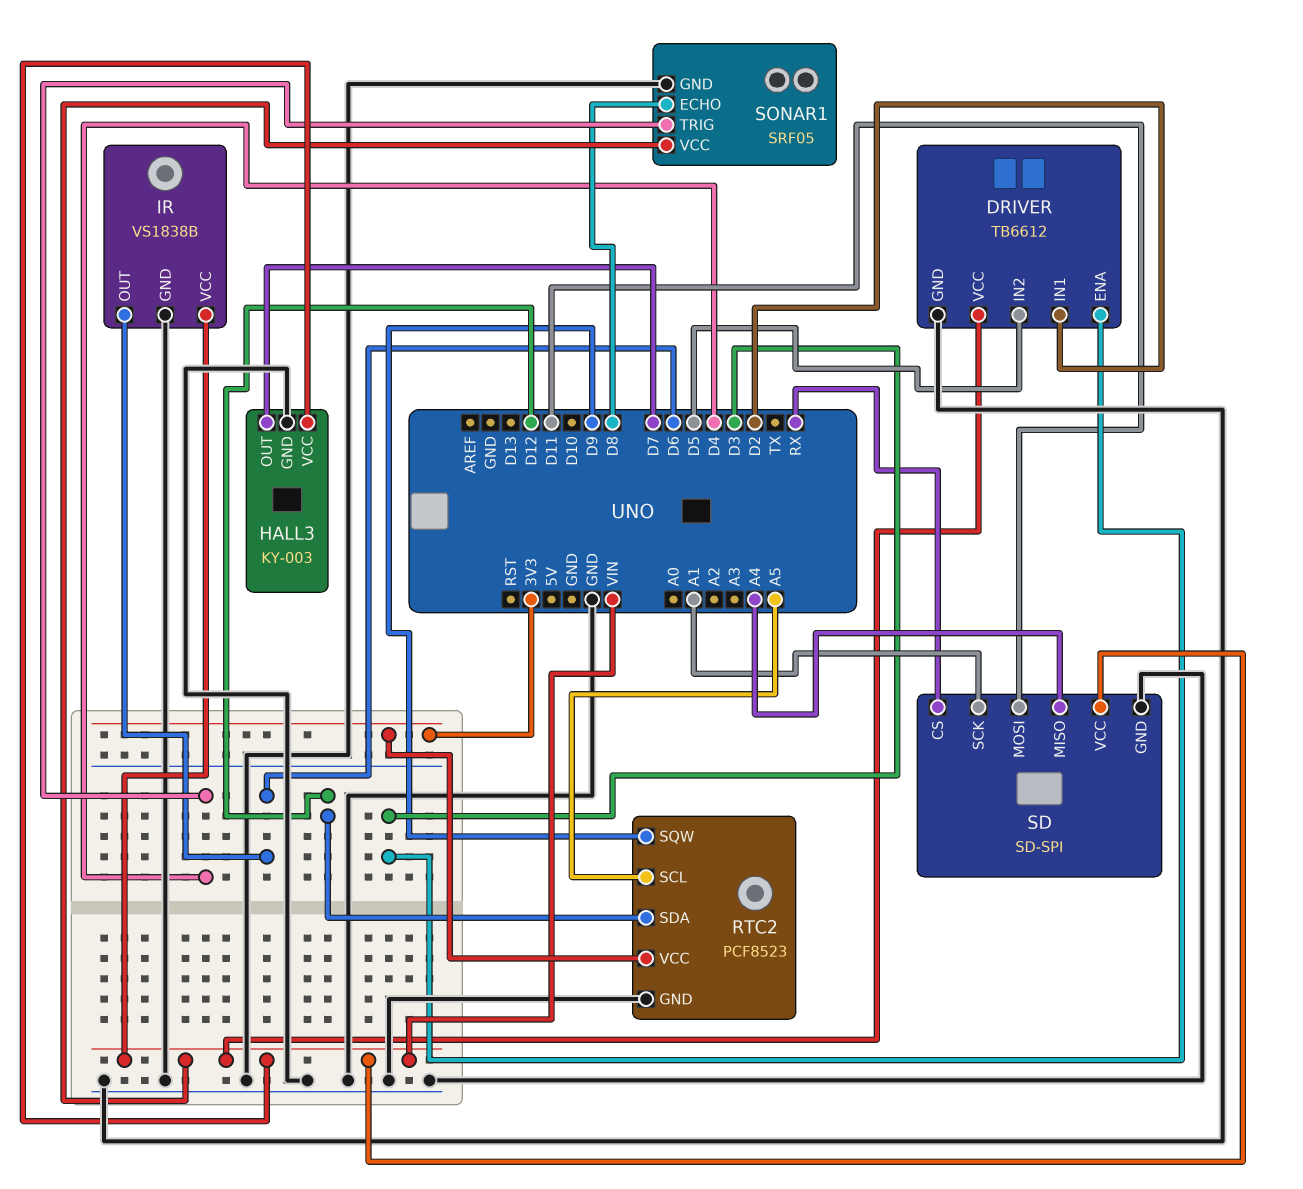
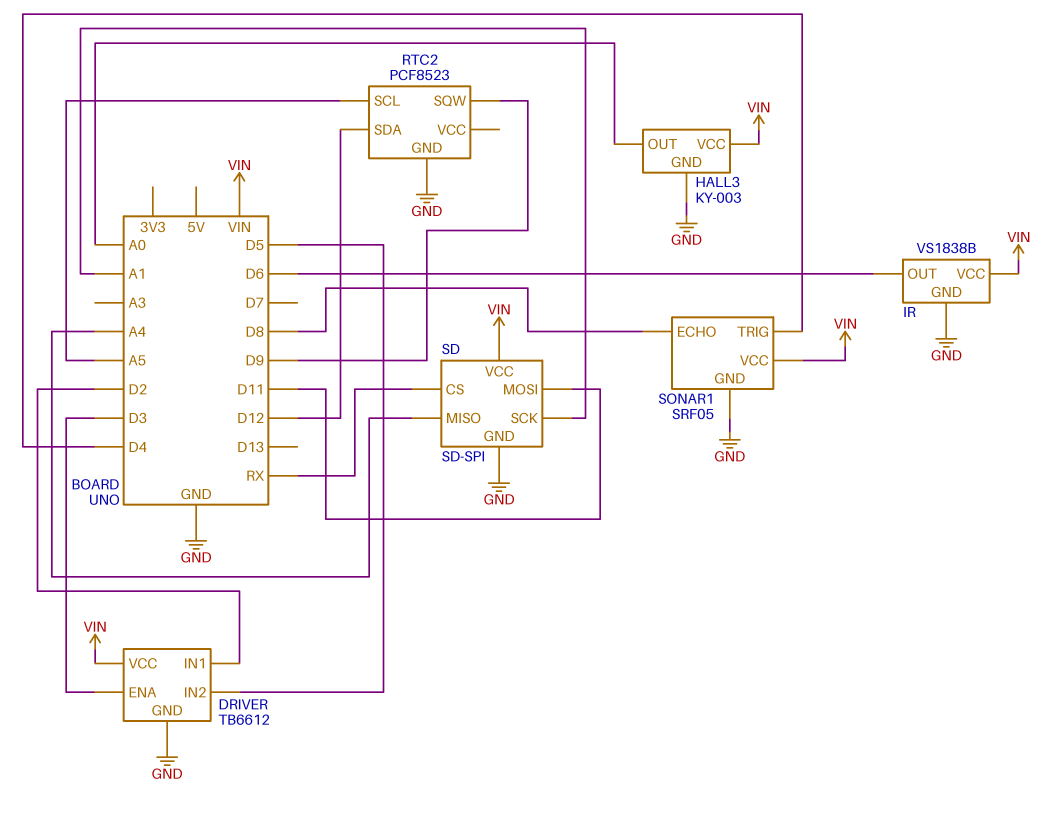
HALL3 pin OUT: D7 -> A0
RTC2 pin VCC: 3V3 -> none

